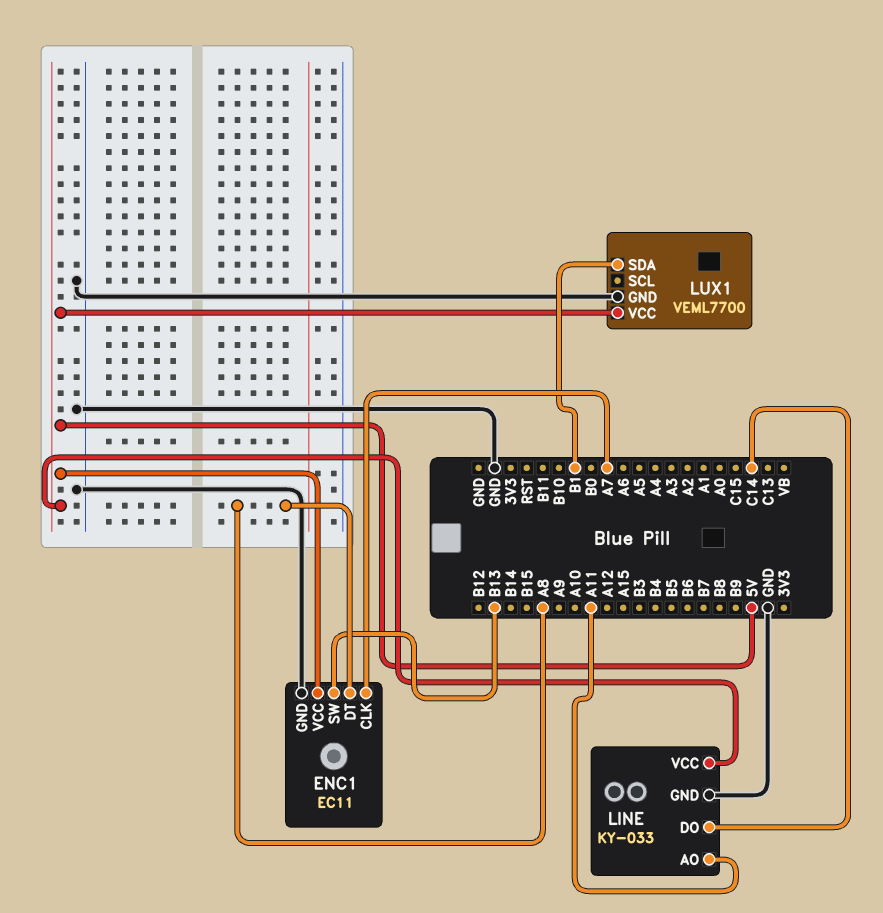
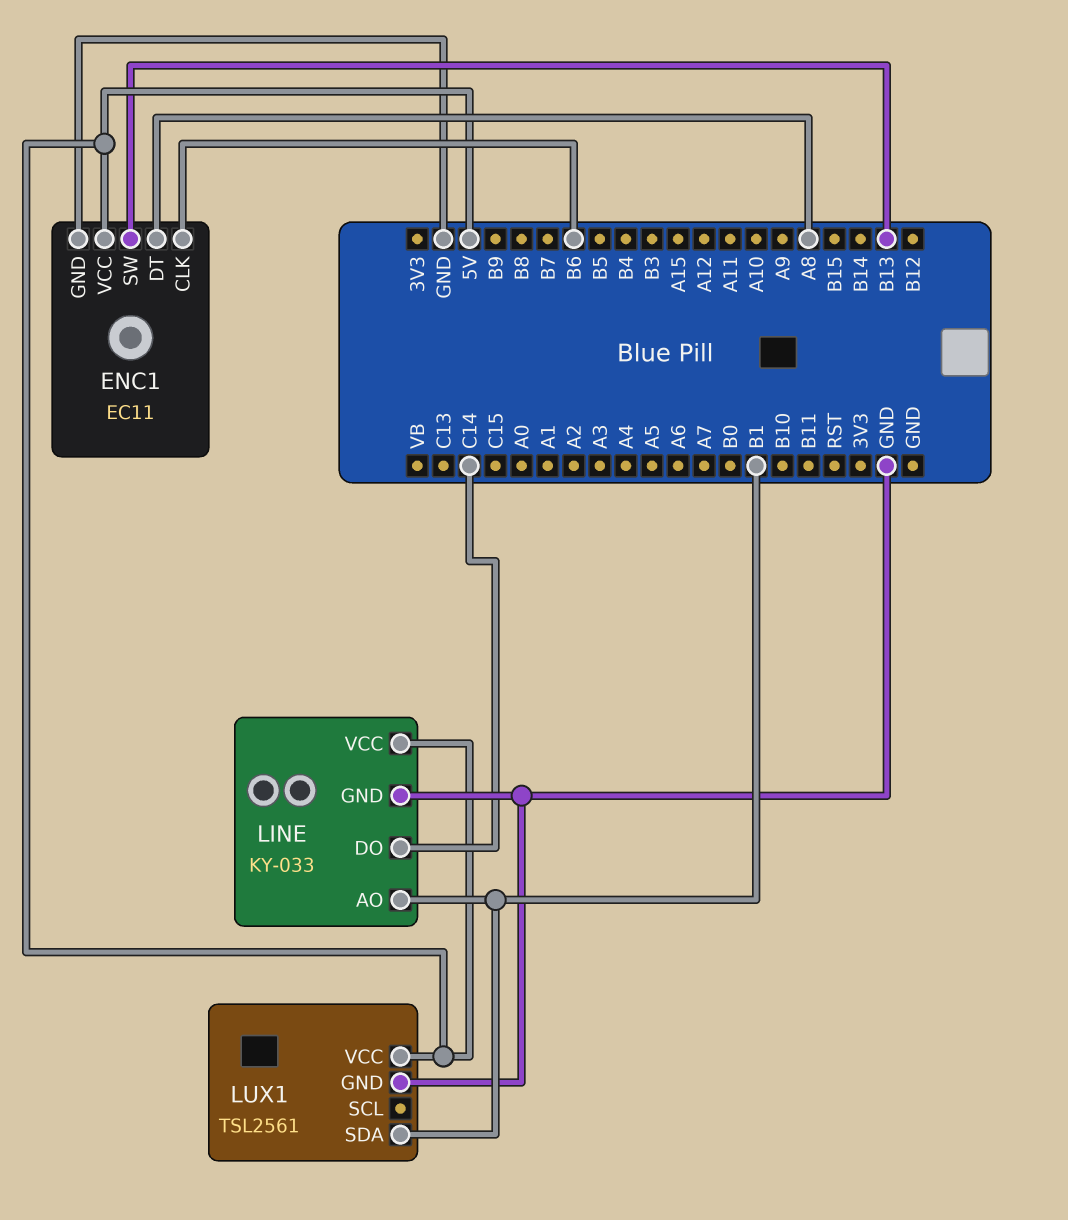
ENC1 pin CLK: A7 -> B6
LINE pin AO: A11 -> B1
LUX1: VEML7700 -> TSL2561

